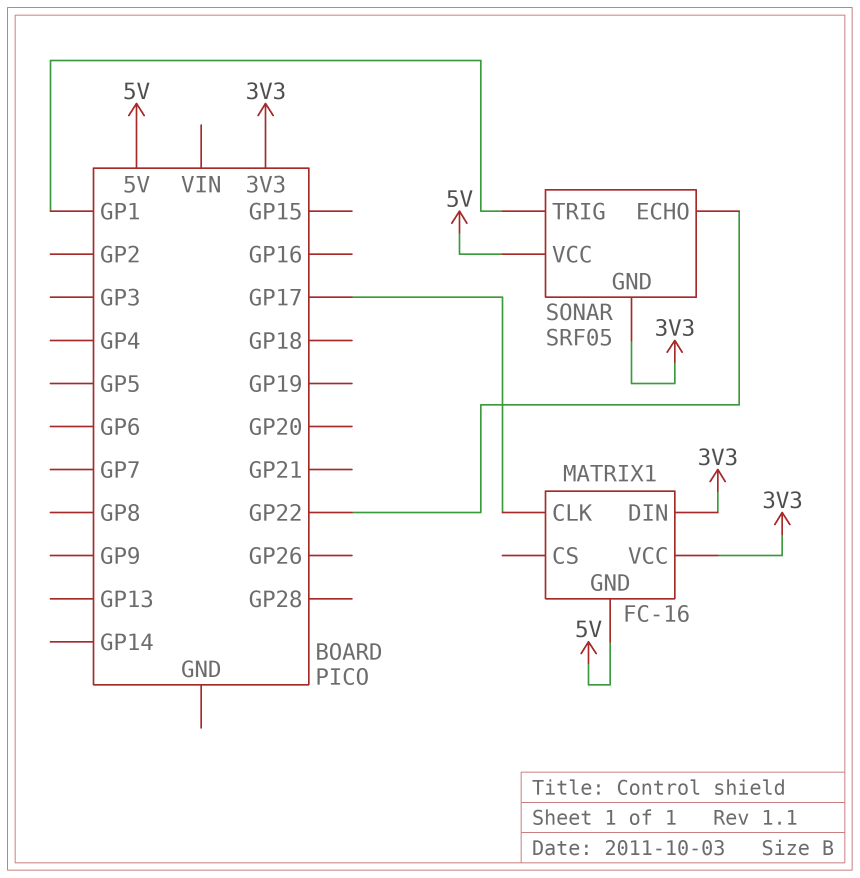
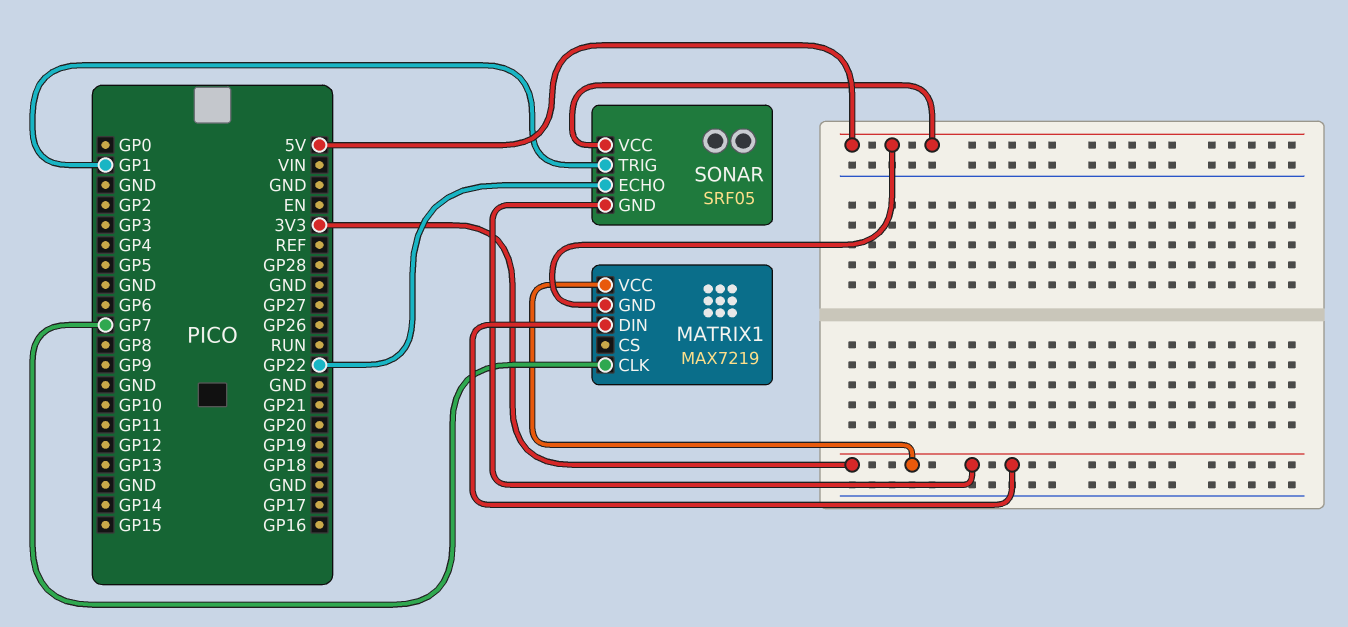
MATRIX1: FC-16 -> MAX7219
MATRIX1 pin CLK: GP17 -> GP7

